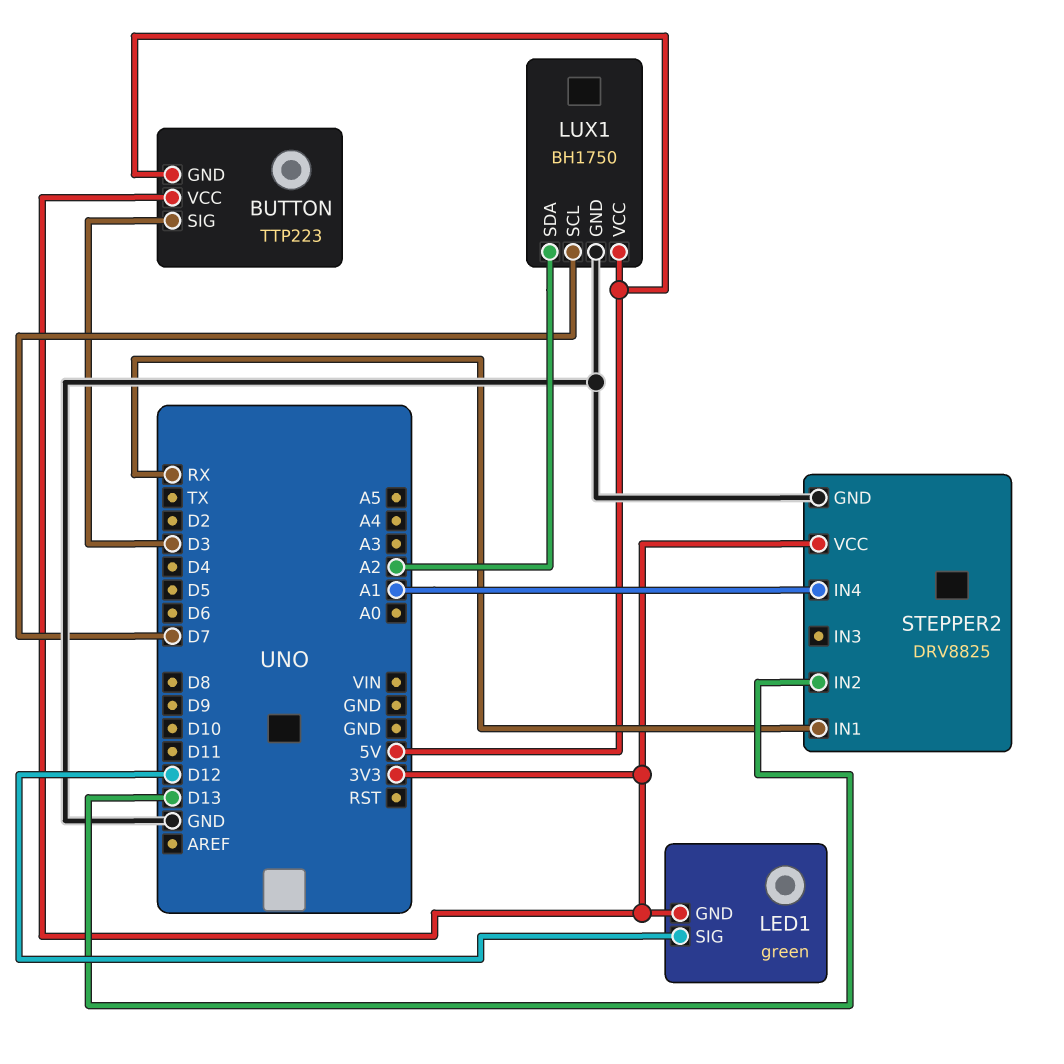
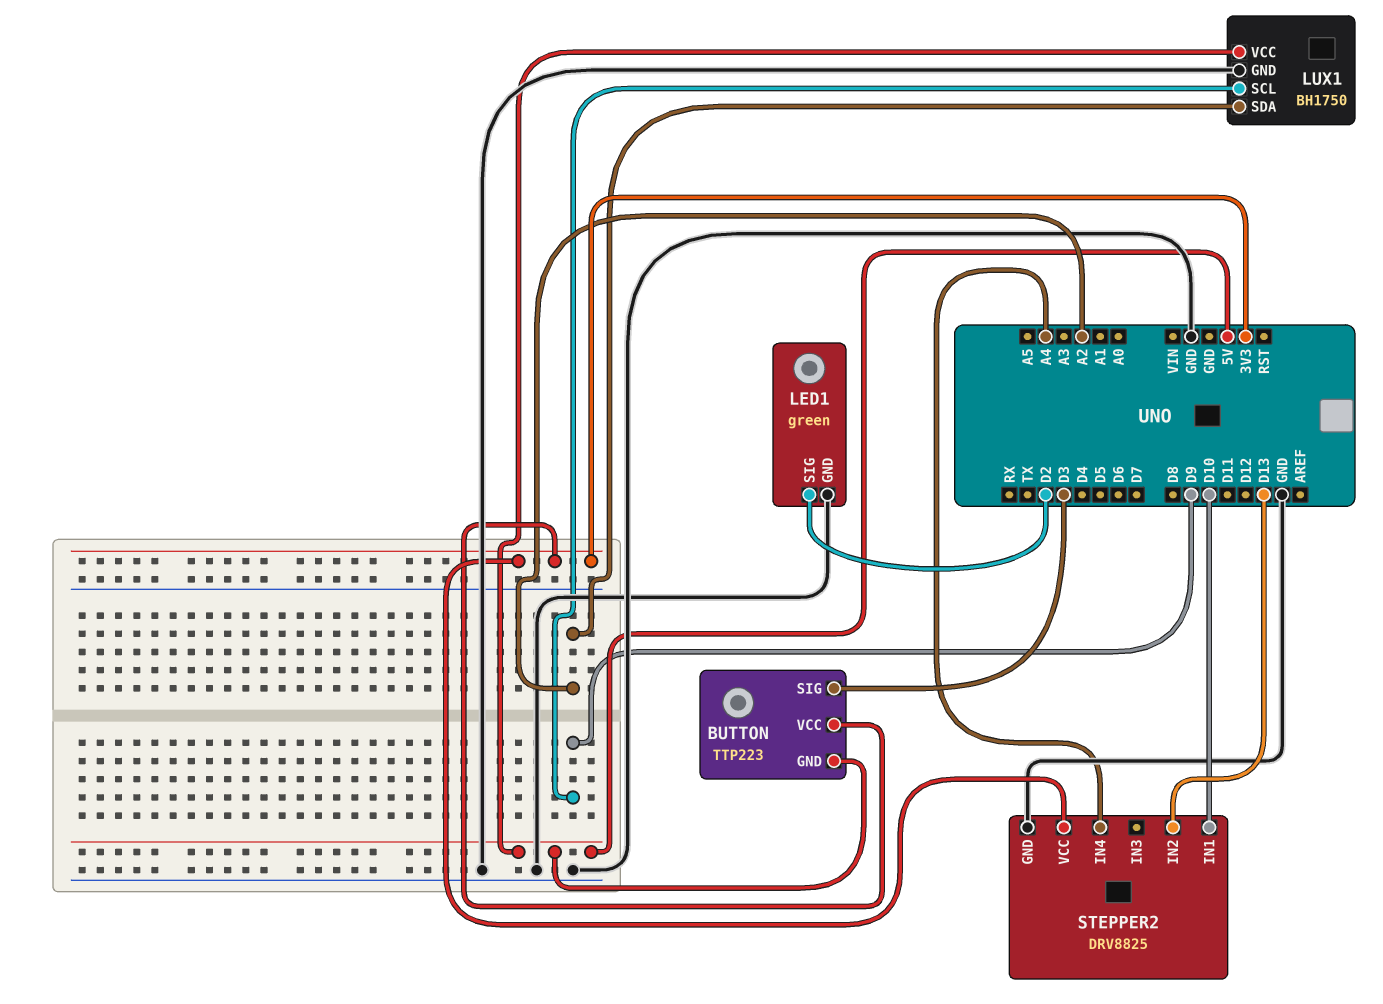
LED1 pin GND: 3V3 -> GND
LED1 pin SIG: D12 -> D2
LUX1 pin SCL: D7 -> D9
STEPPER2 pin IN1: RX -> D10
STEPPER2 pin IN4: A1 -> A4

